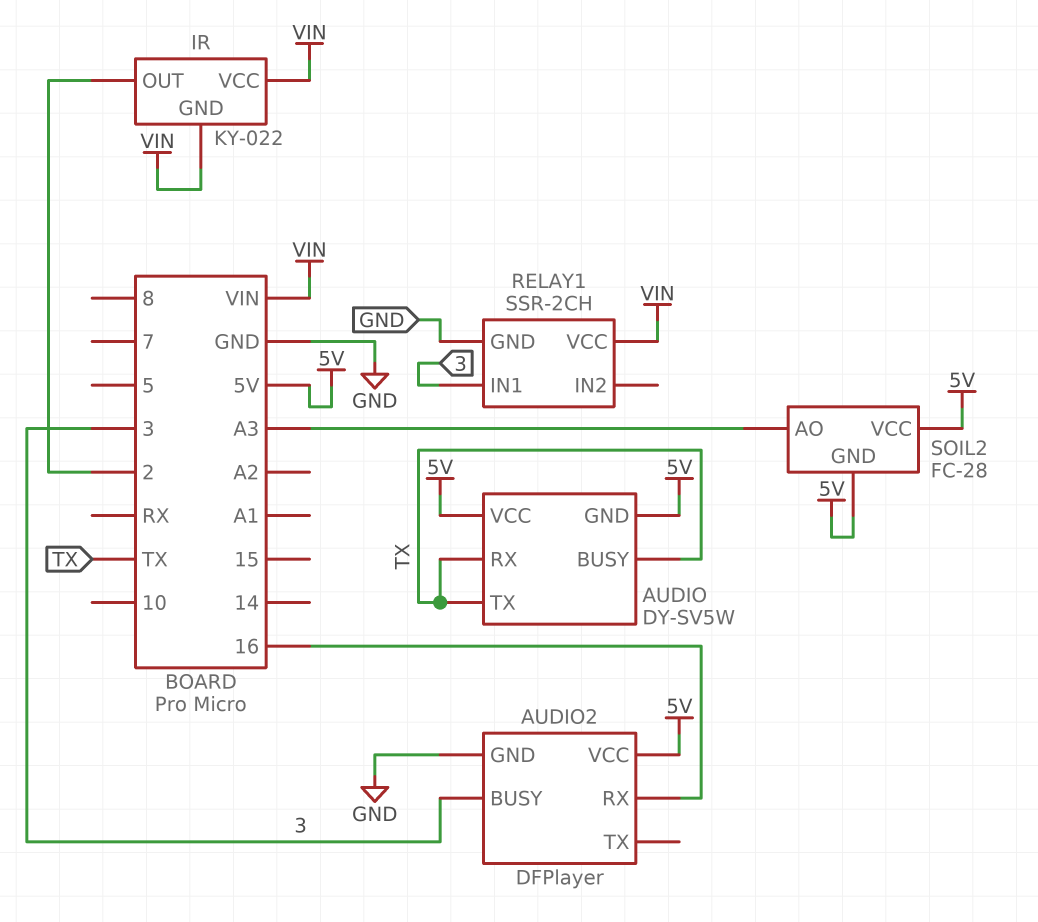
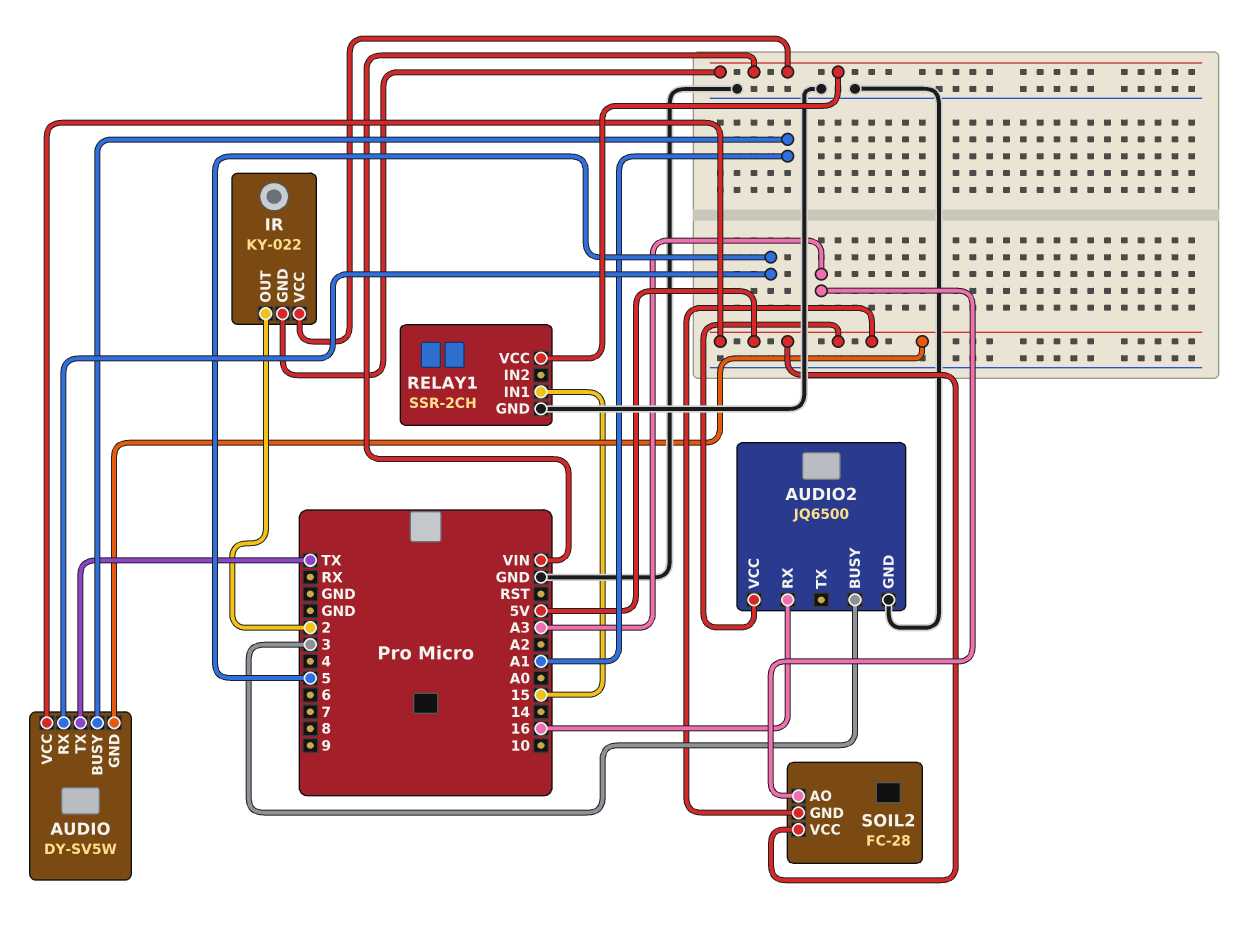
AUDIO pin BUSY: TX -> A1
AUDIO pin RX: TX -> 5
AUDIO2: DFPlayer -> JQ6500
RELAY1 pin IN1: 3 -> 15

